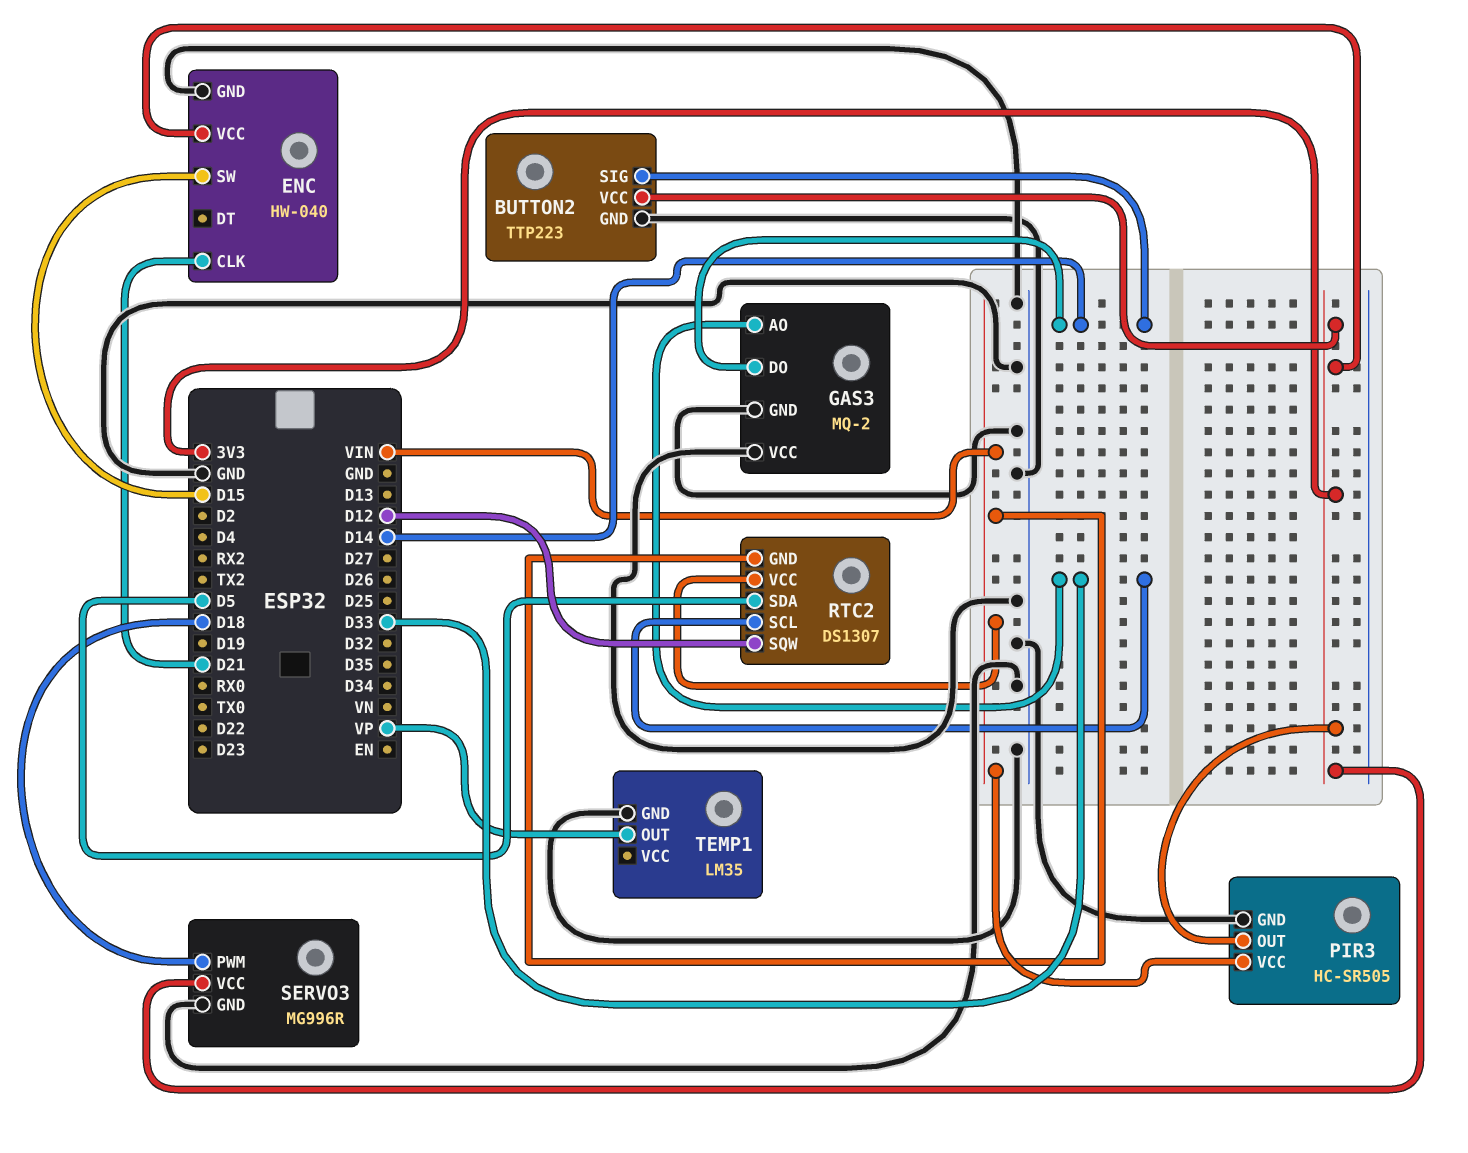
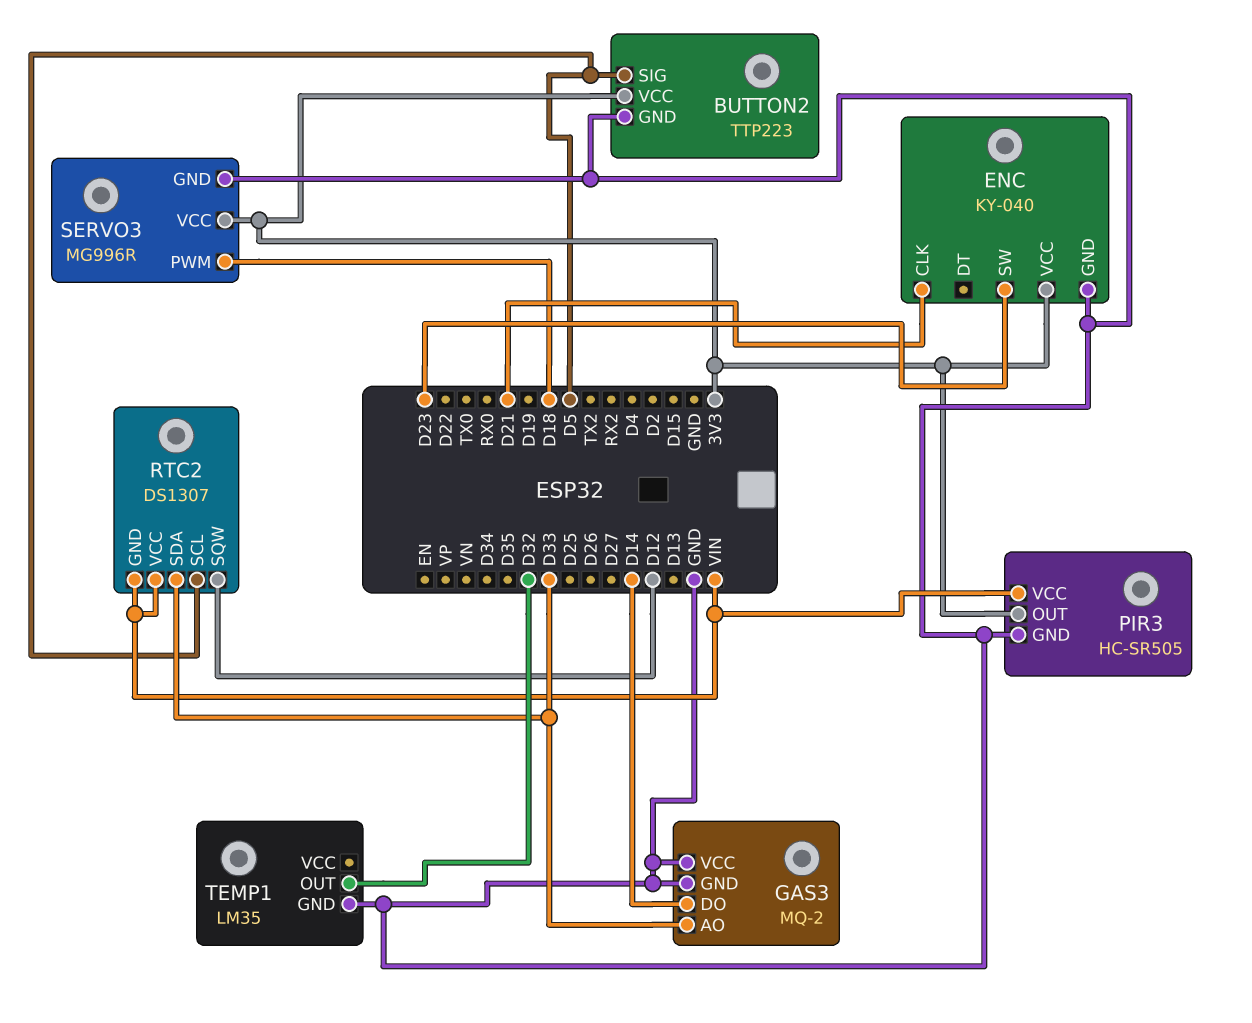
BUTTON2 pin SIG: D14 -> D5
ENC: HW-040 -> KY-040
ENC pin SW: D15 -> D23
RTC2 pin SCL: D33 -> D5
RTC2 pin SDA: D5 -> D33
TEMP1 pin OUT: VP -> D32

